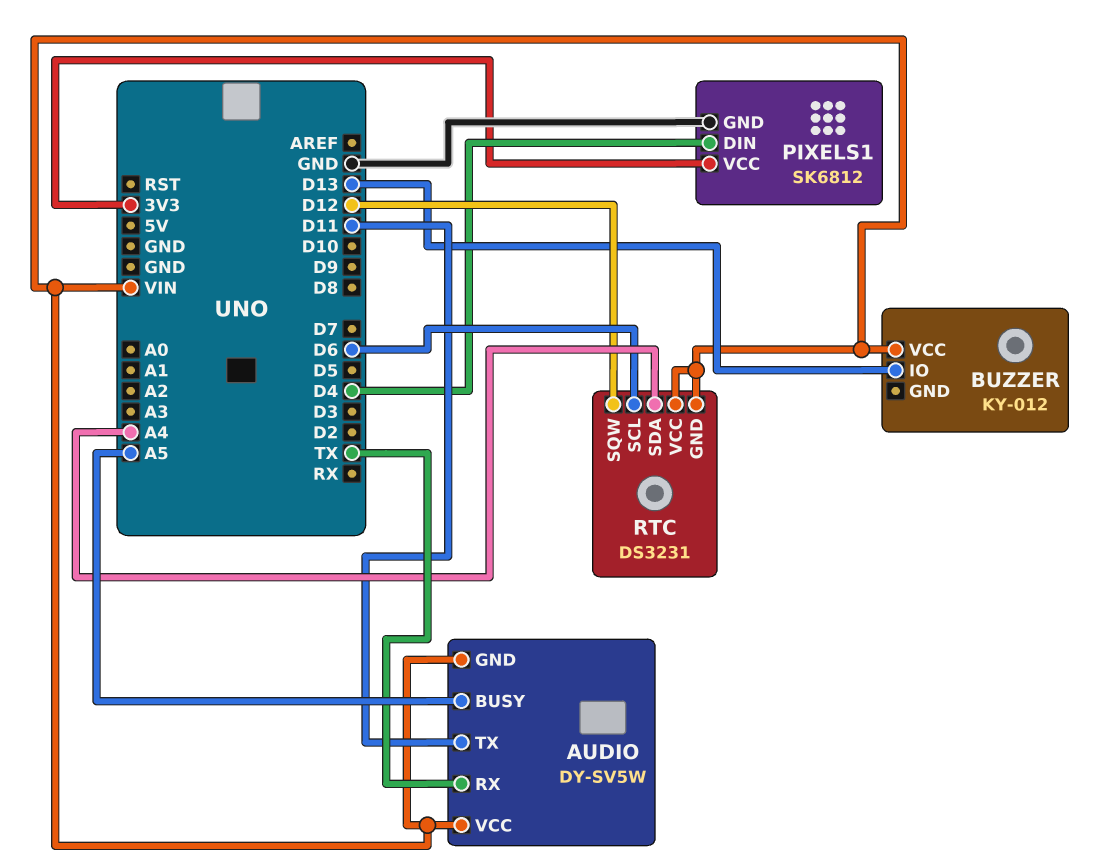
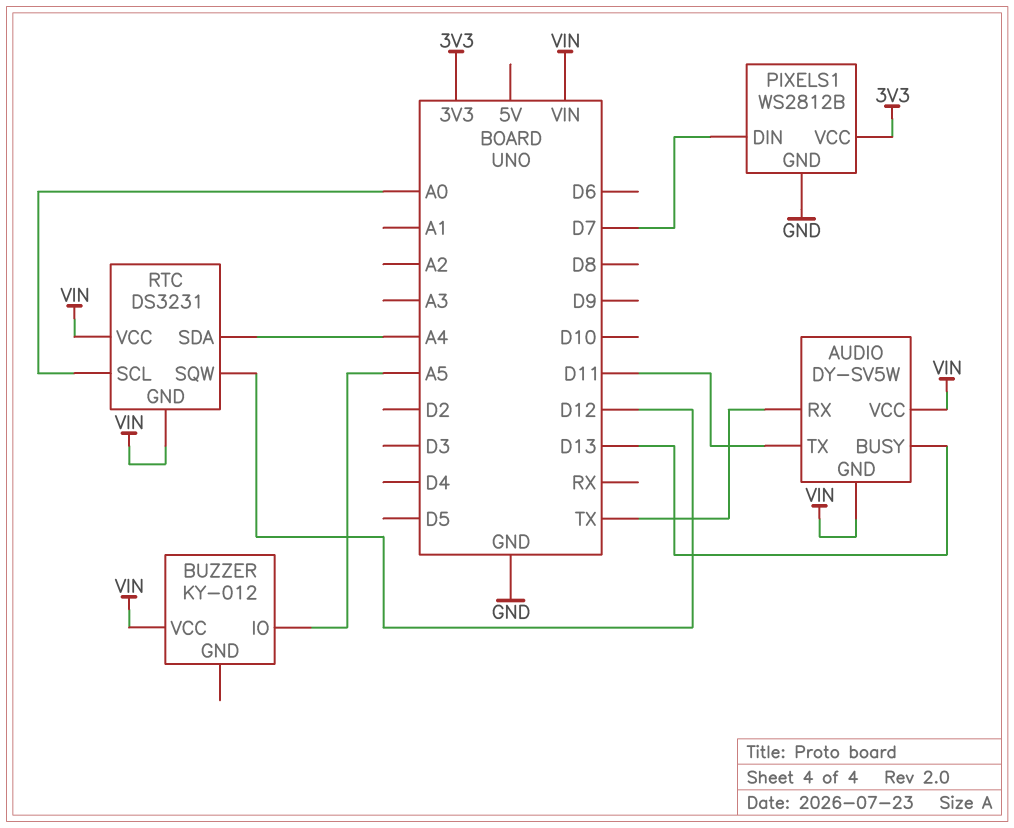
AUDIO pin BUSY: A5 -> D13
BUZZER pin IO: D13 -> A5
PIXELS1: SK6812 -> WS2812B
PIXELS1 pin DIN: D4 -> D7
RTC pin SCL: D6 -> A0

